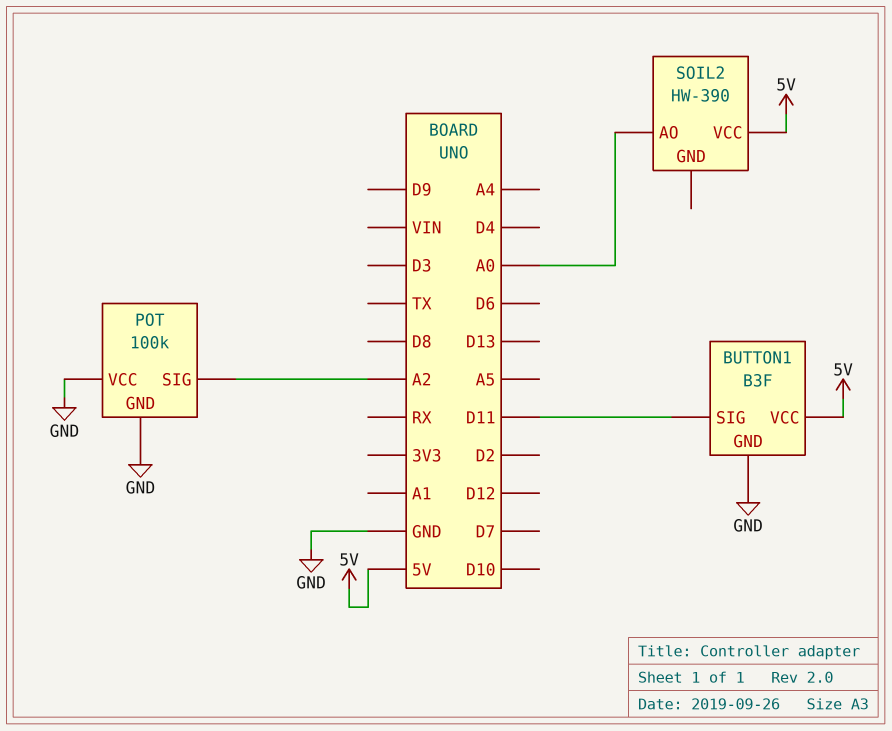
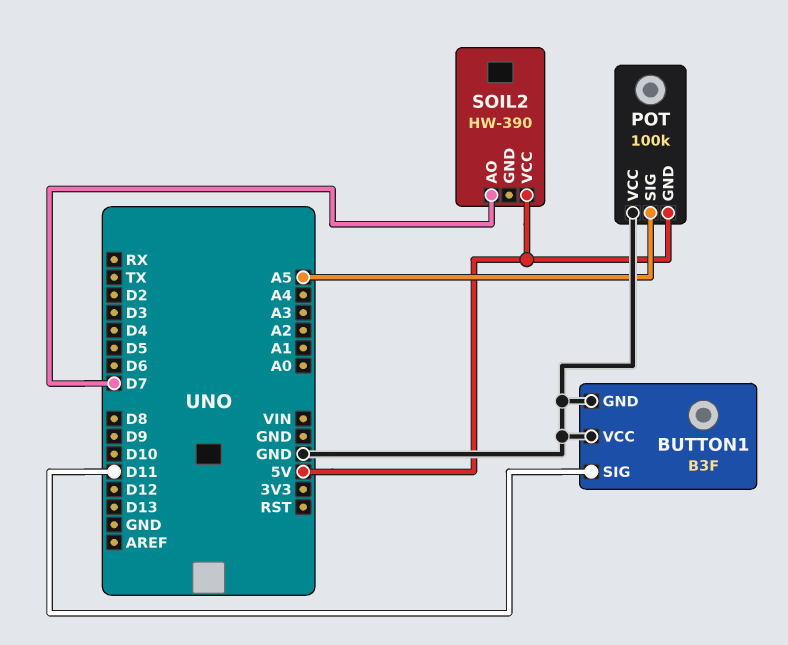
BUTTON1 pin VCC: 5V -> GND
POT pin GND: GND -> 5V
POT pin SIG: A2 -> A5
SOIL2 pin AO: A0 -> D7

